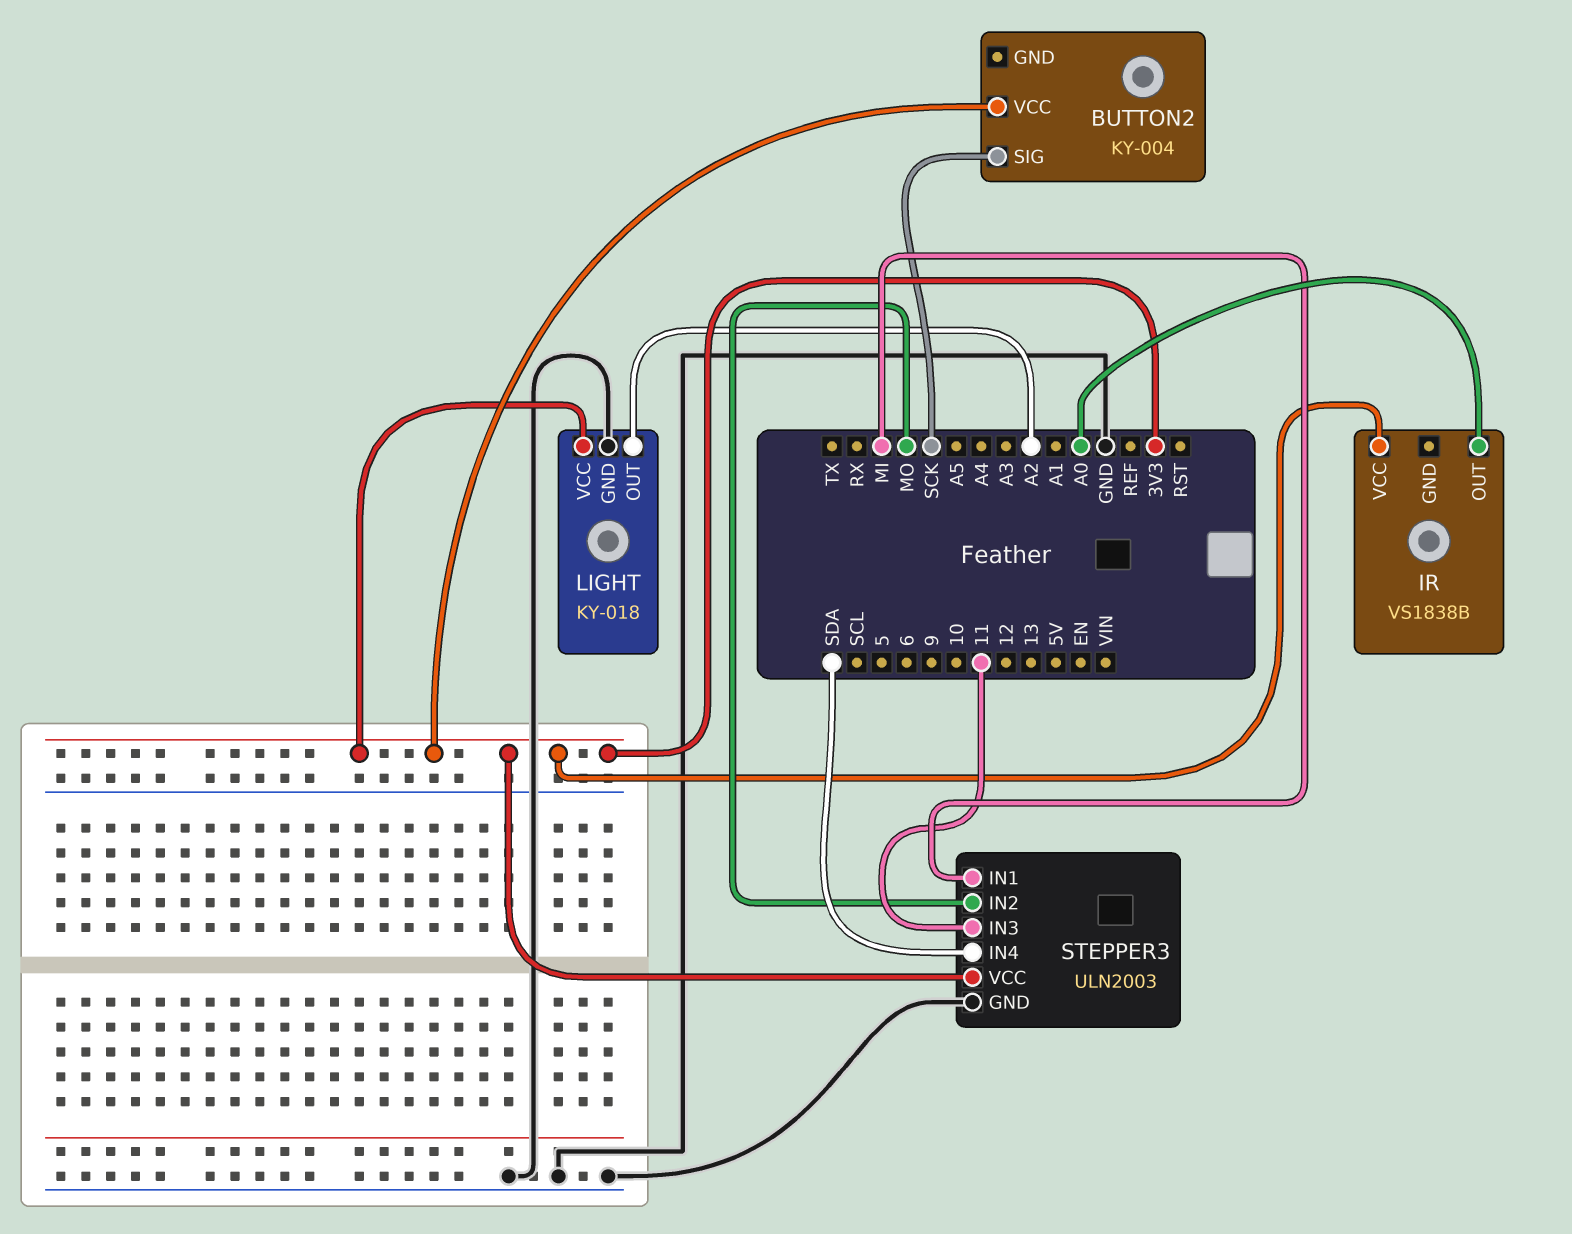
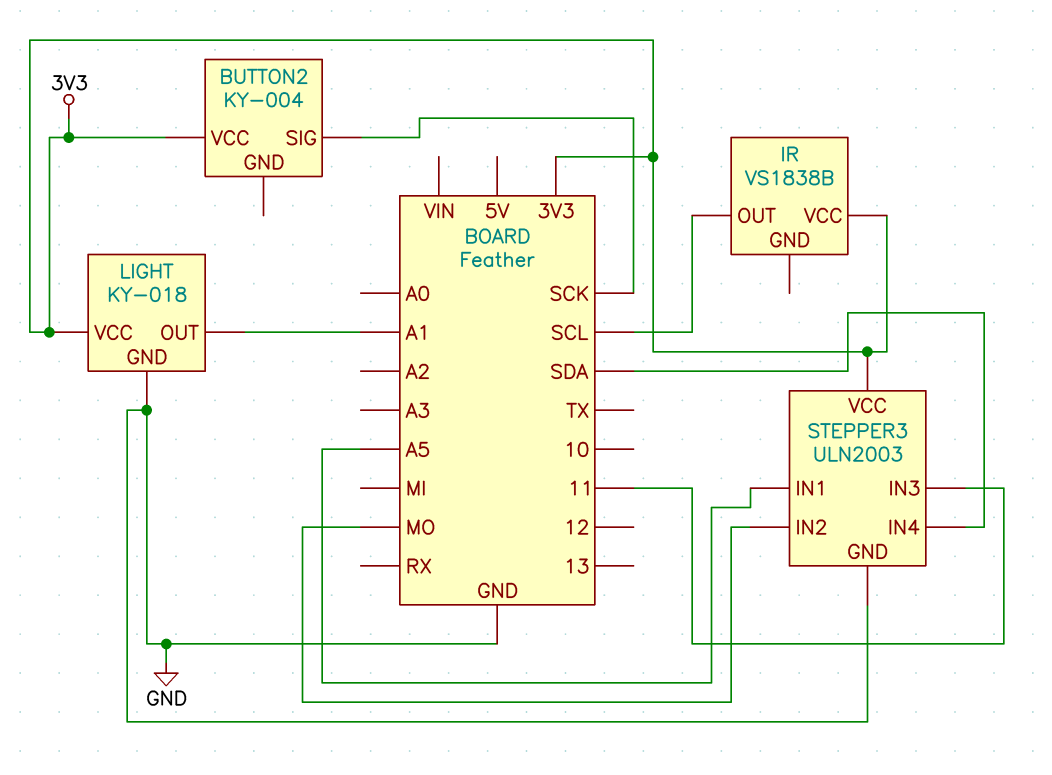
IR pin OUT: A0 -> SCL
LIGHT pin OUT: A2 -> A1
STEPPER3 pin IN1: MI -> A5

